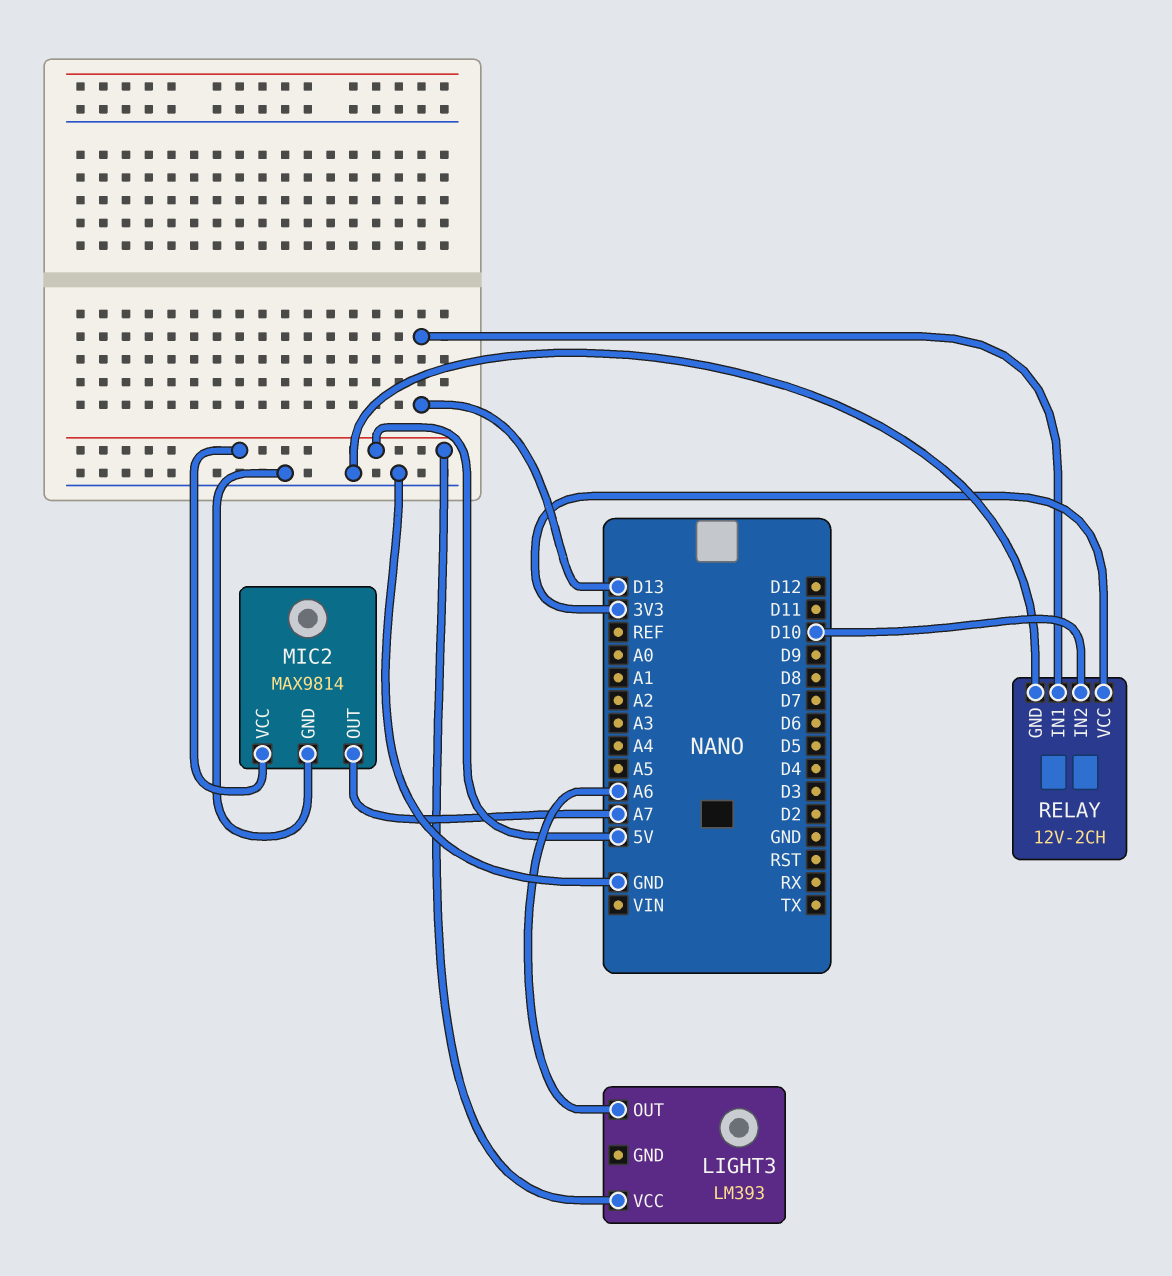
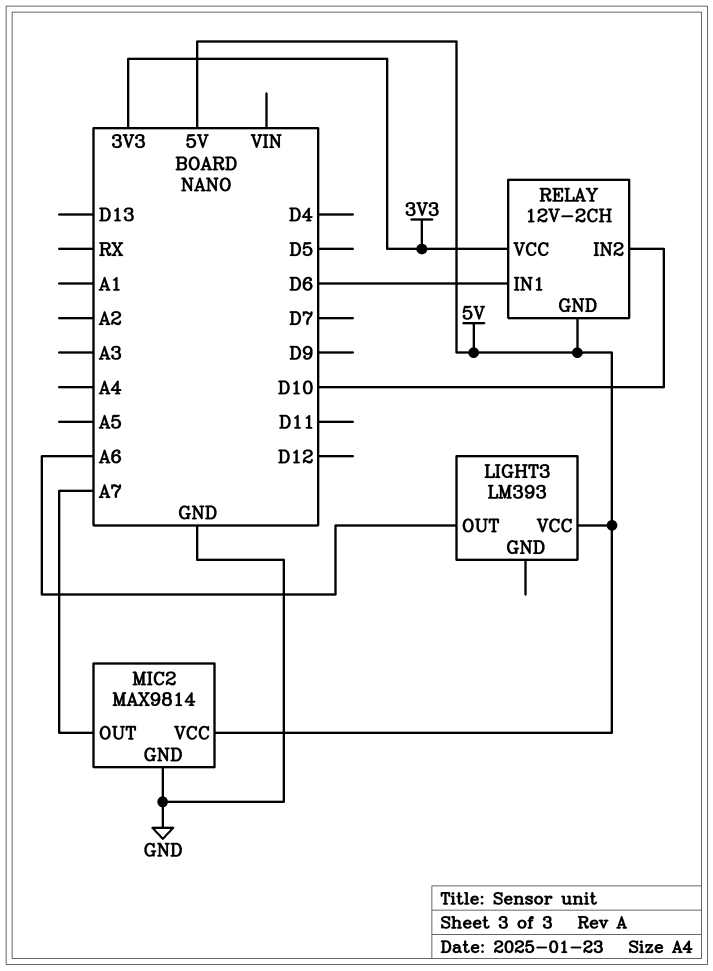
RELAY pin GND: GND -> 5V
RELAY pin IN1: D13 -> D6

